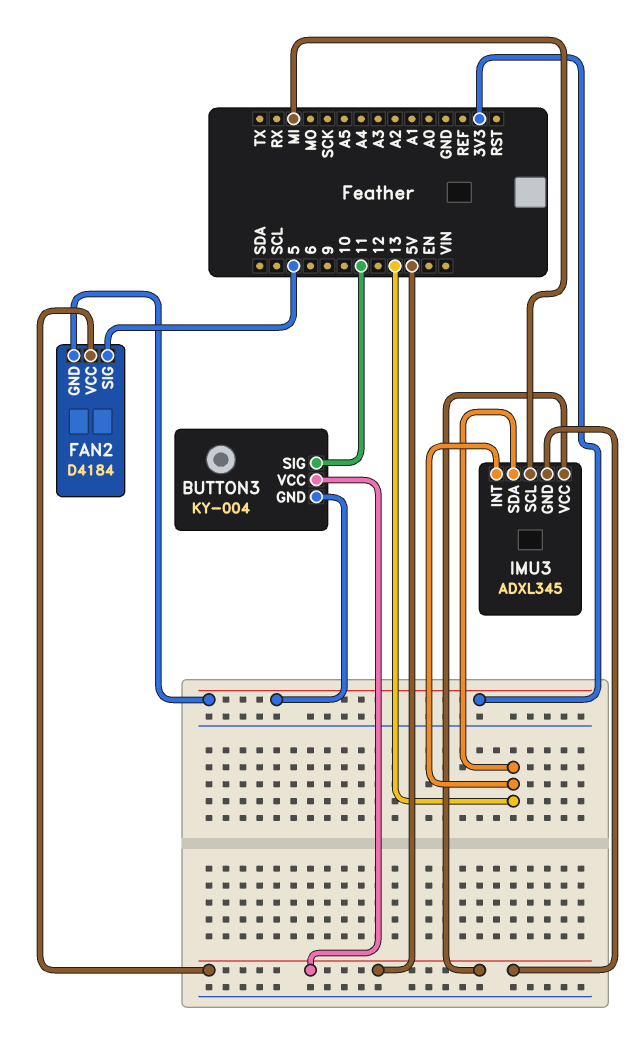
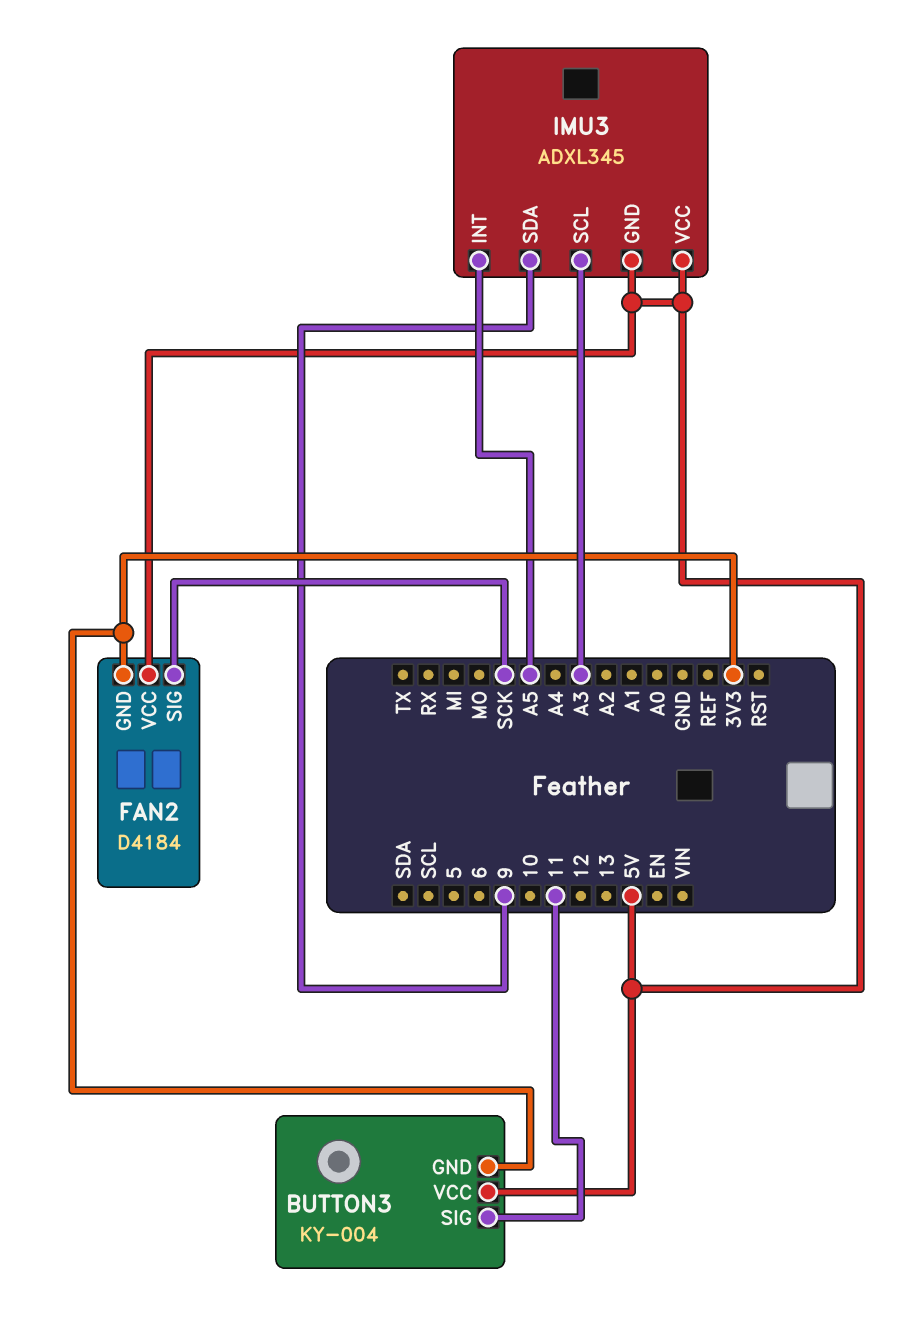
FAN2 pin SIG: 5 -> SCK
IMU3 pin INT: 13 -> A5
IMU3 pin SCL: MI -> A3
IMU3 pin SDA: 13 -> 9

